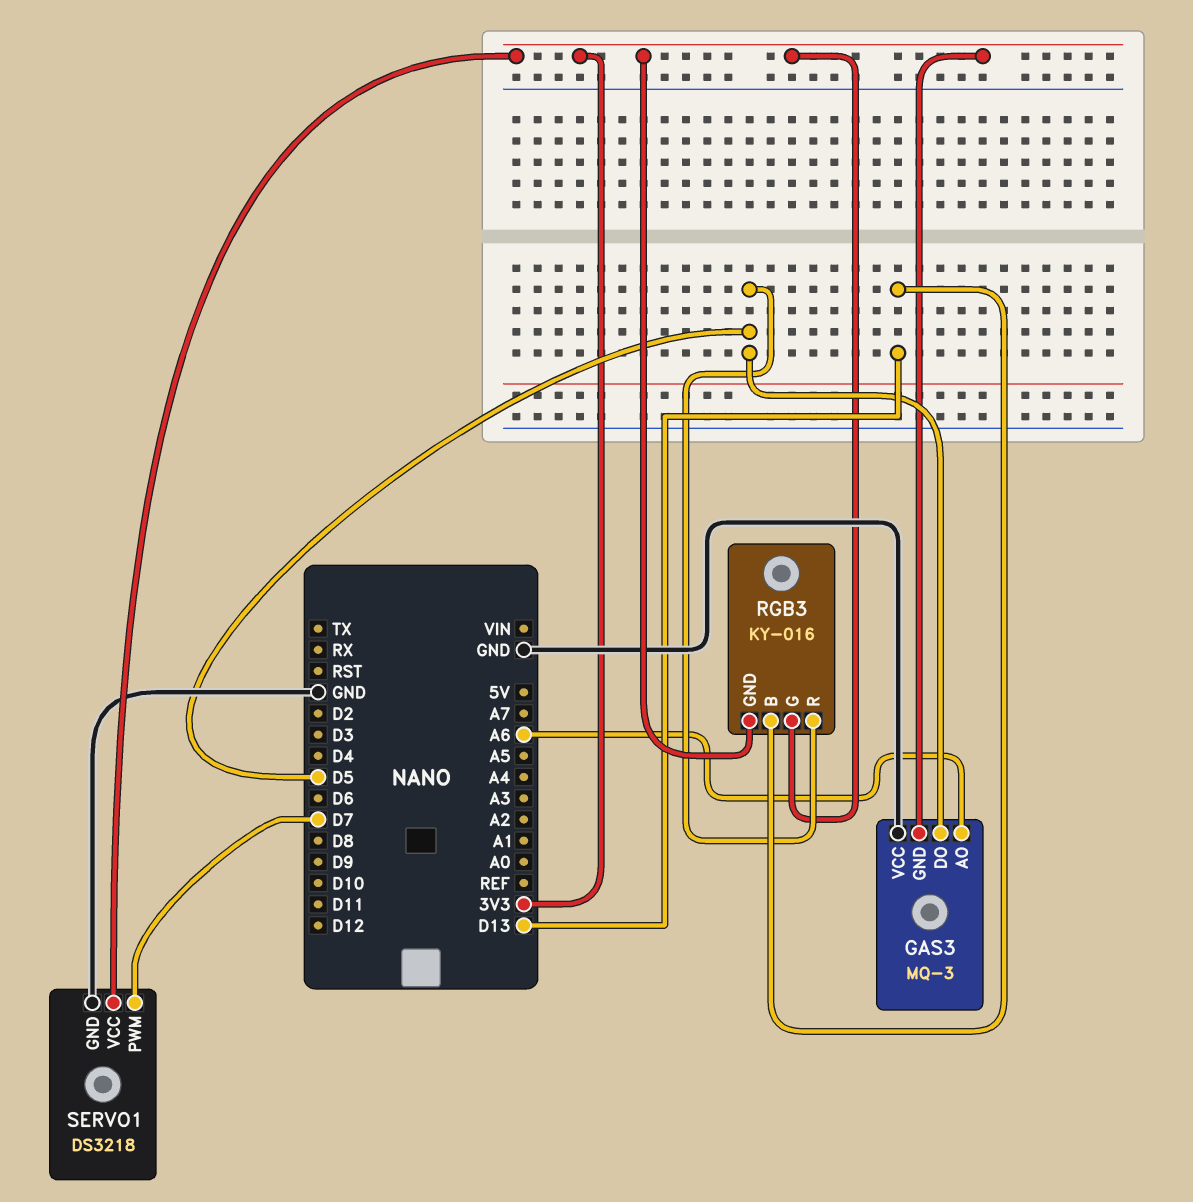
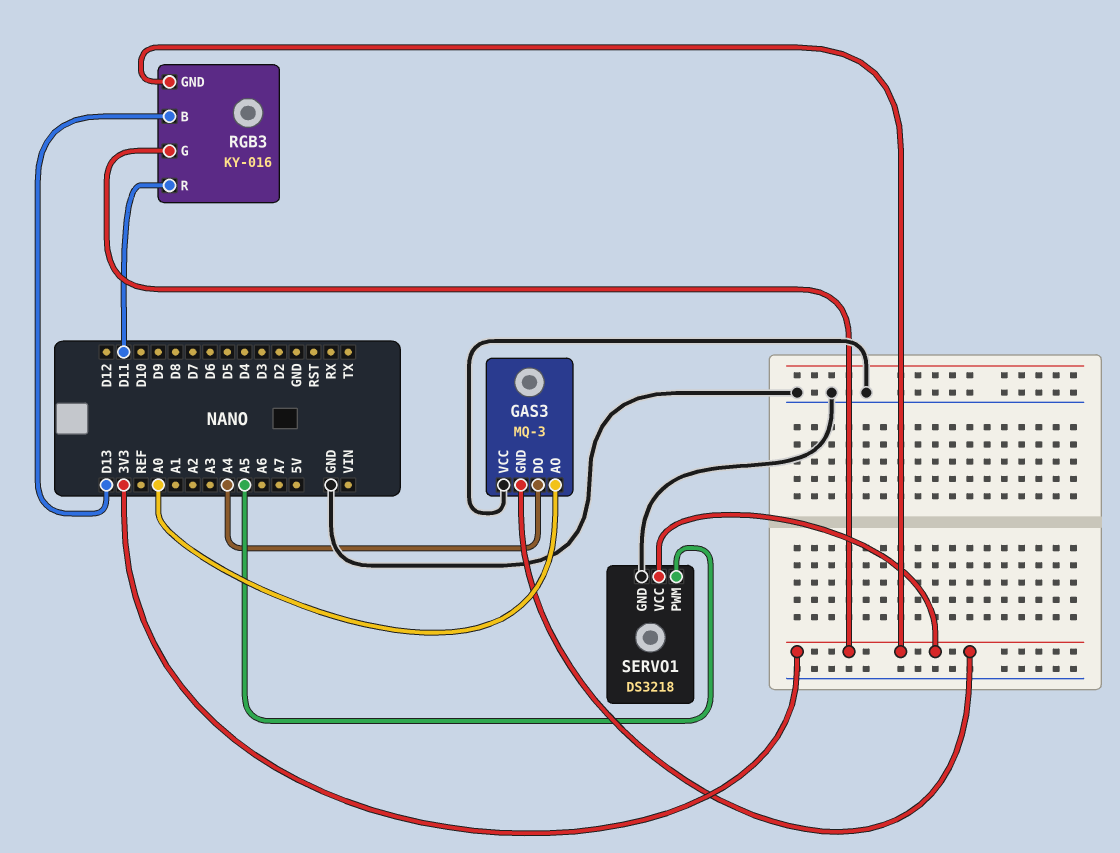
GAS3 pin AO: A6 -> A0
GAS3 pin DO: D5 -> A4
RGB3 pin R: D5 -> D11
SERVO1 pin PWM: D7 -> A5

